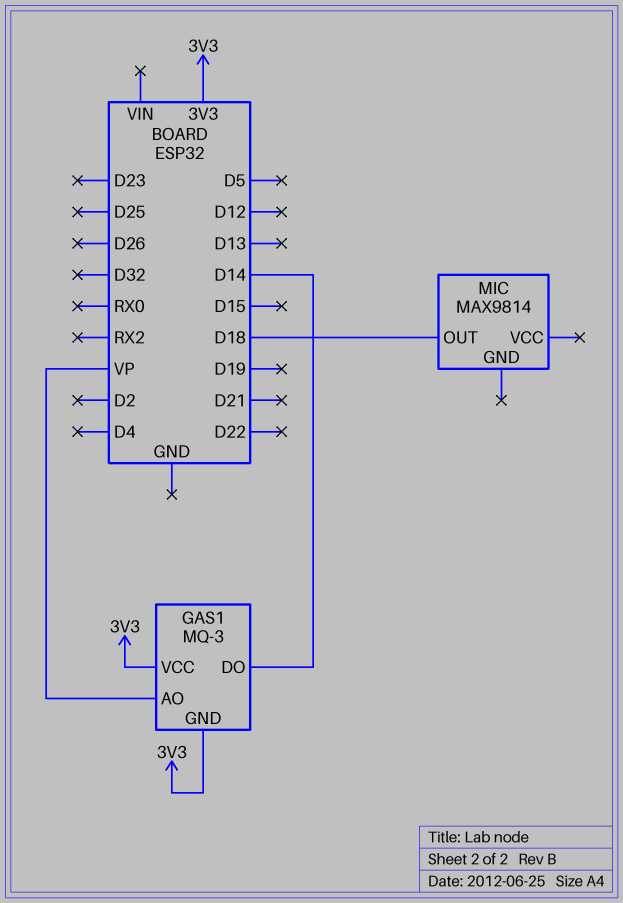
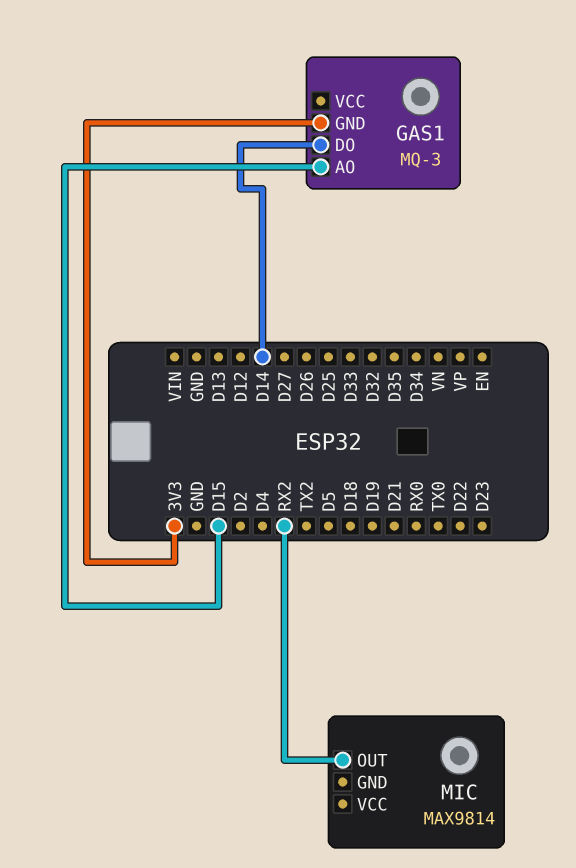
GAS1 pin AO: VP -> D15
GAS1 pin VCC: 3V3 -> none
MIC pin OUT: D18 -> RX2

